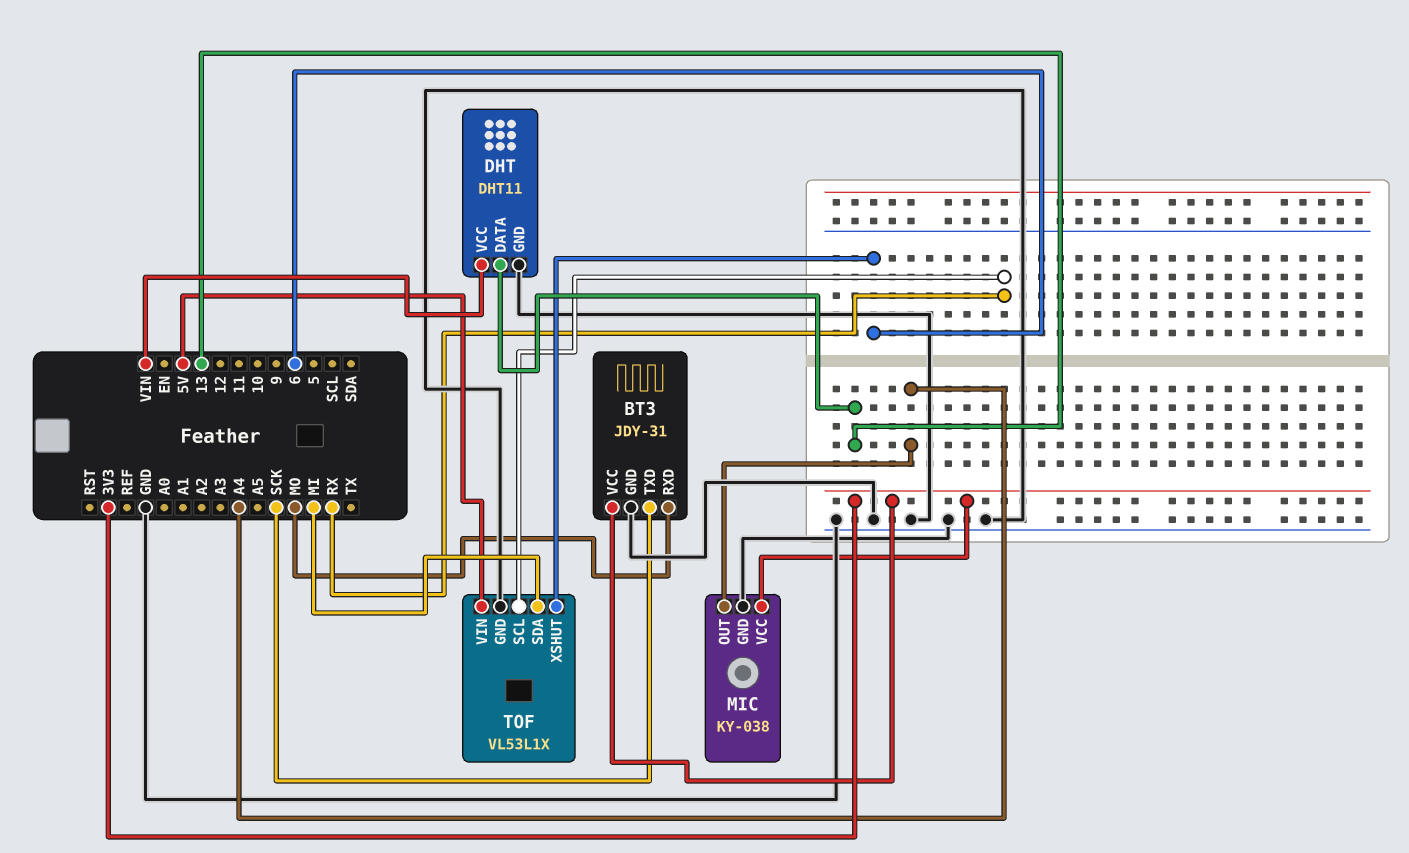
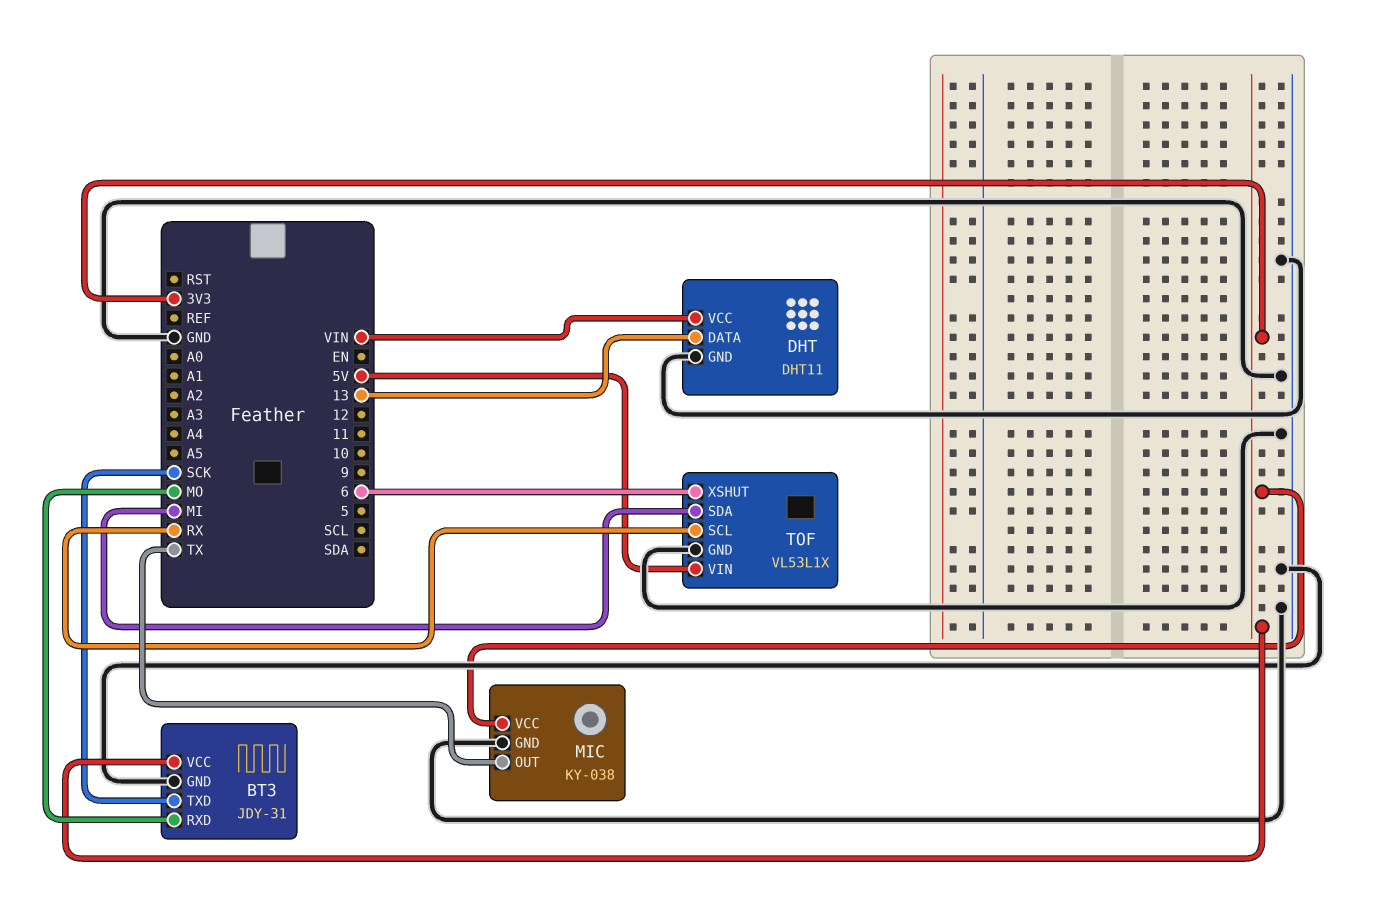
MIC pin OUT: A4 -> TX

